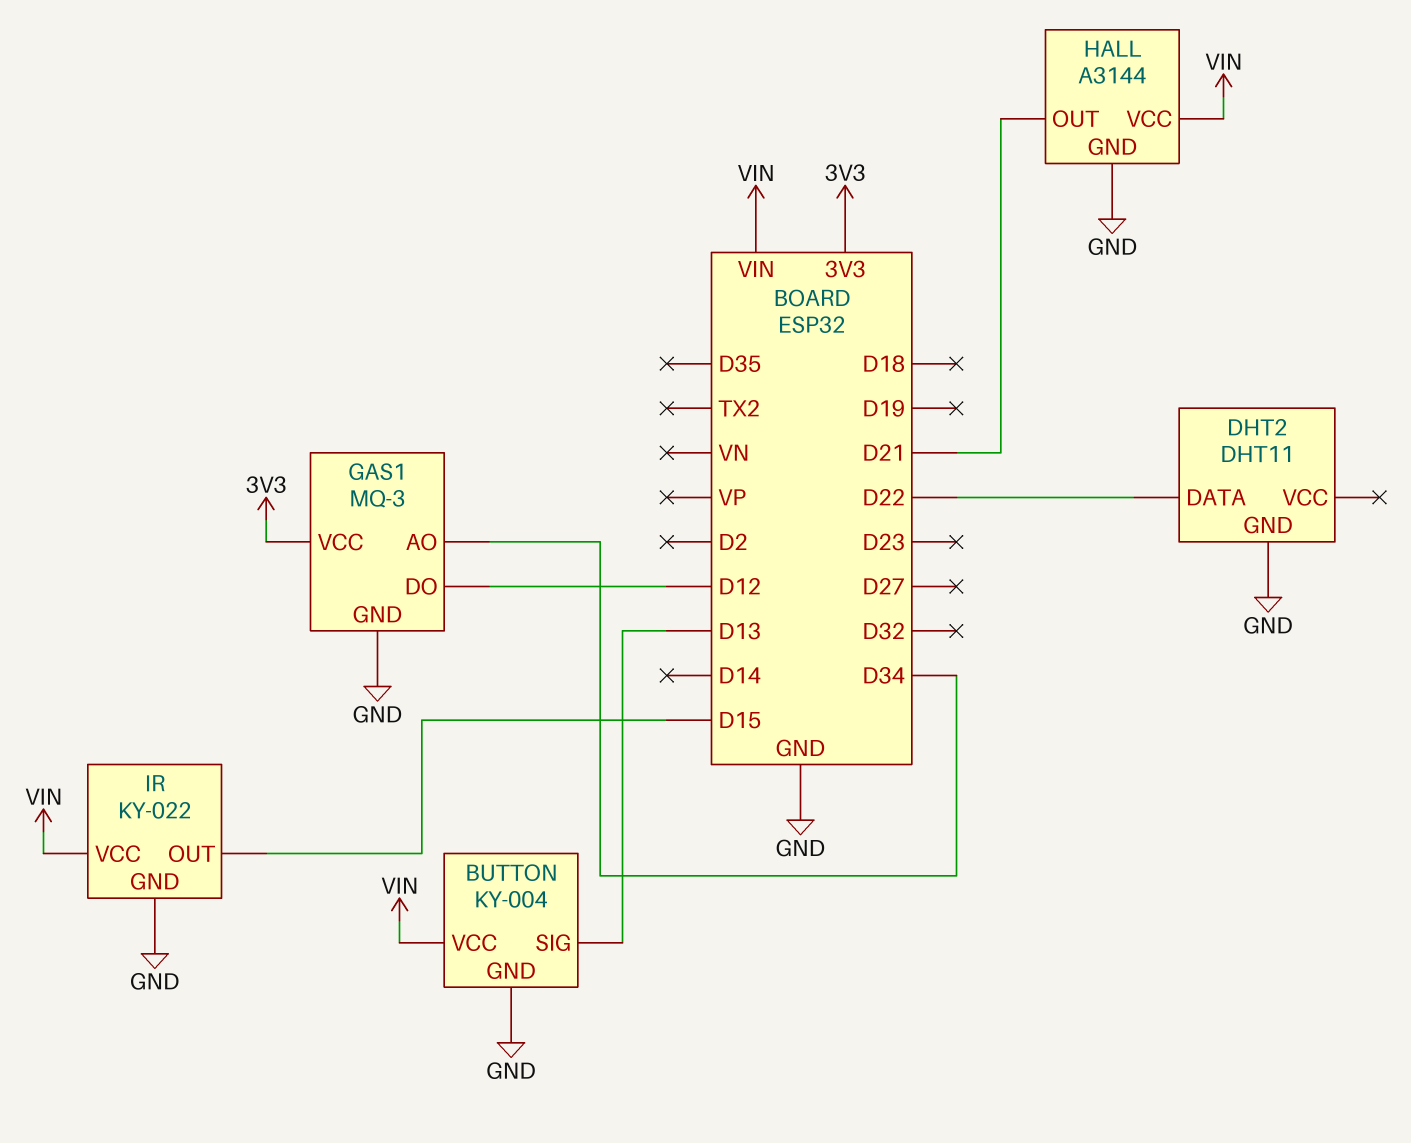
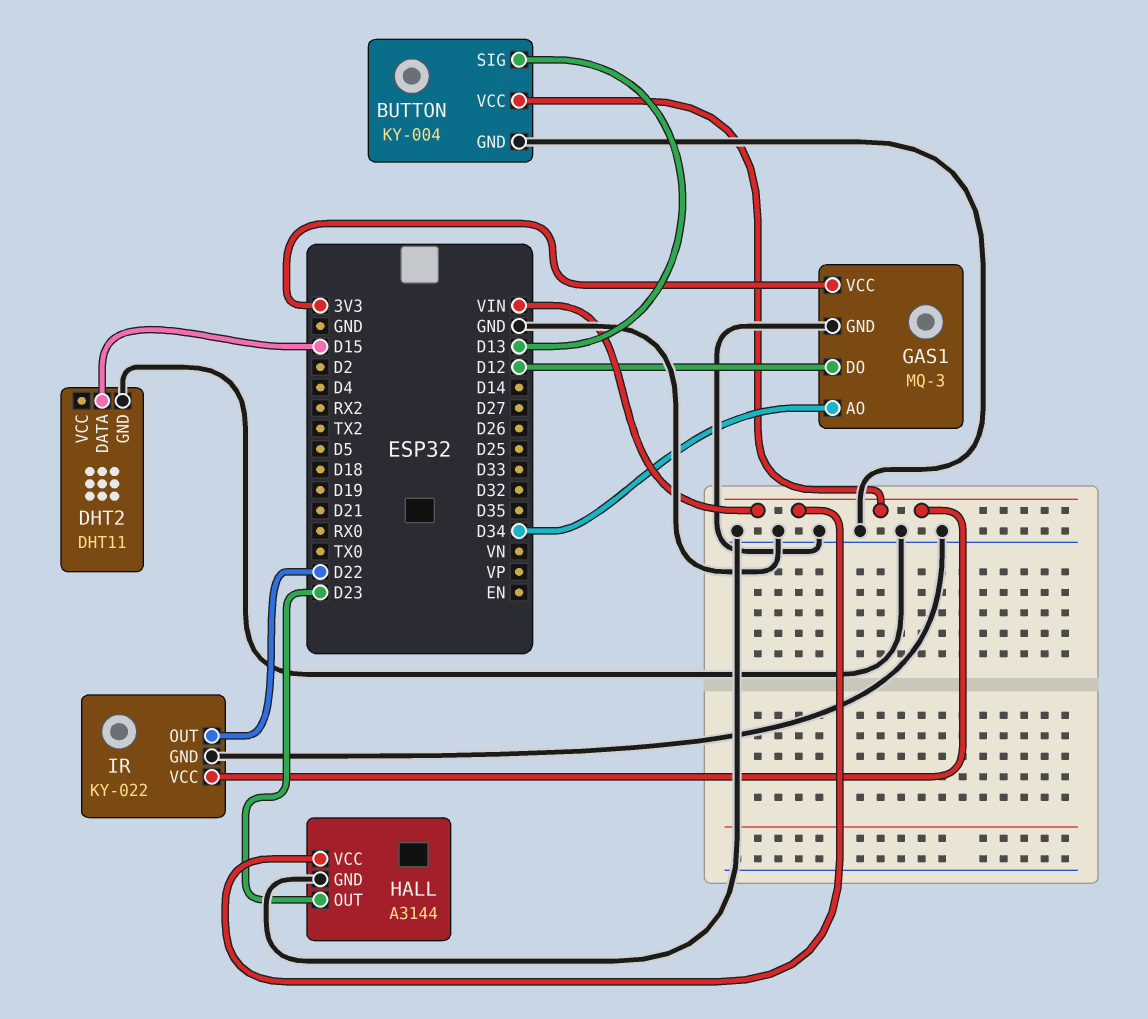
DHT2 pin DATA: D22 -> D15
HALL pin OUT: D21 -> D23
IR pin OUT: D15 -> D22

